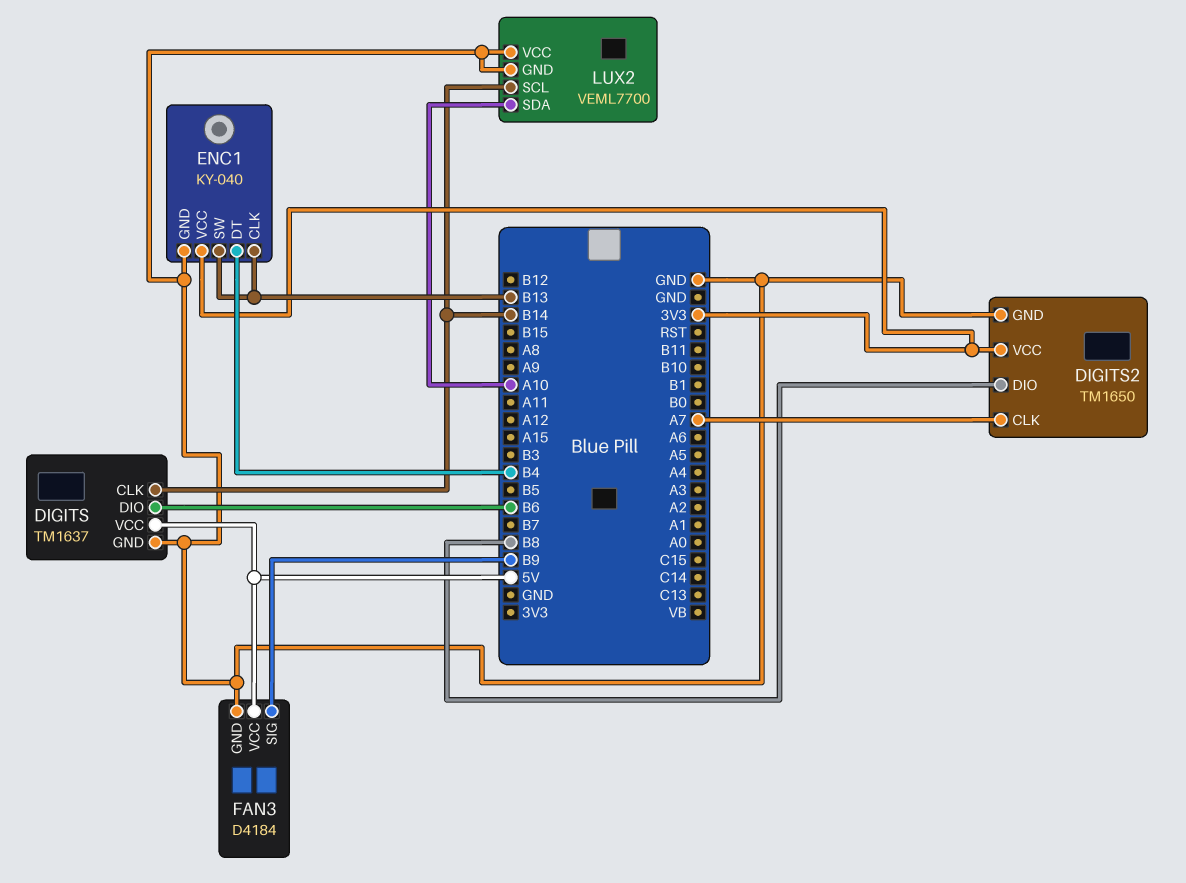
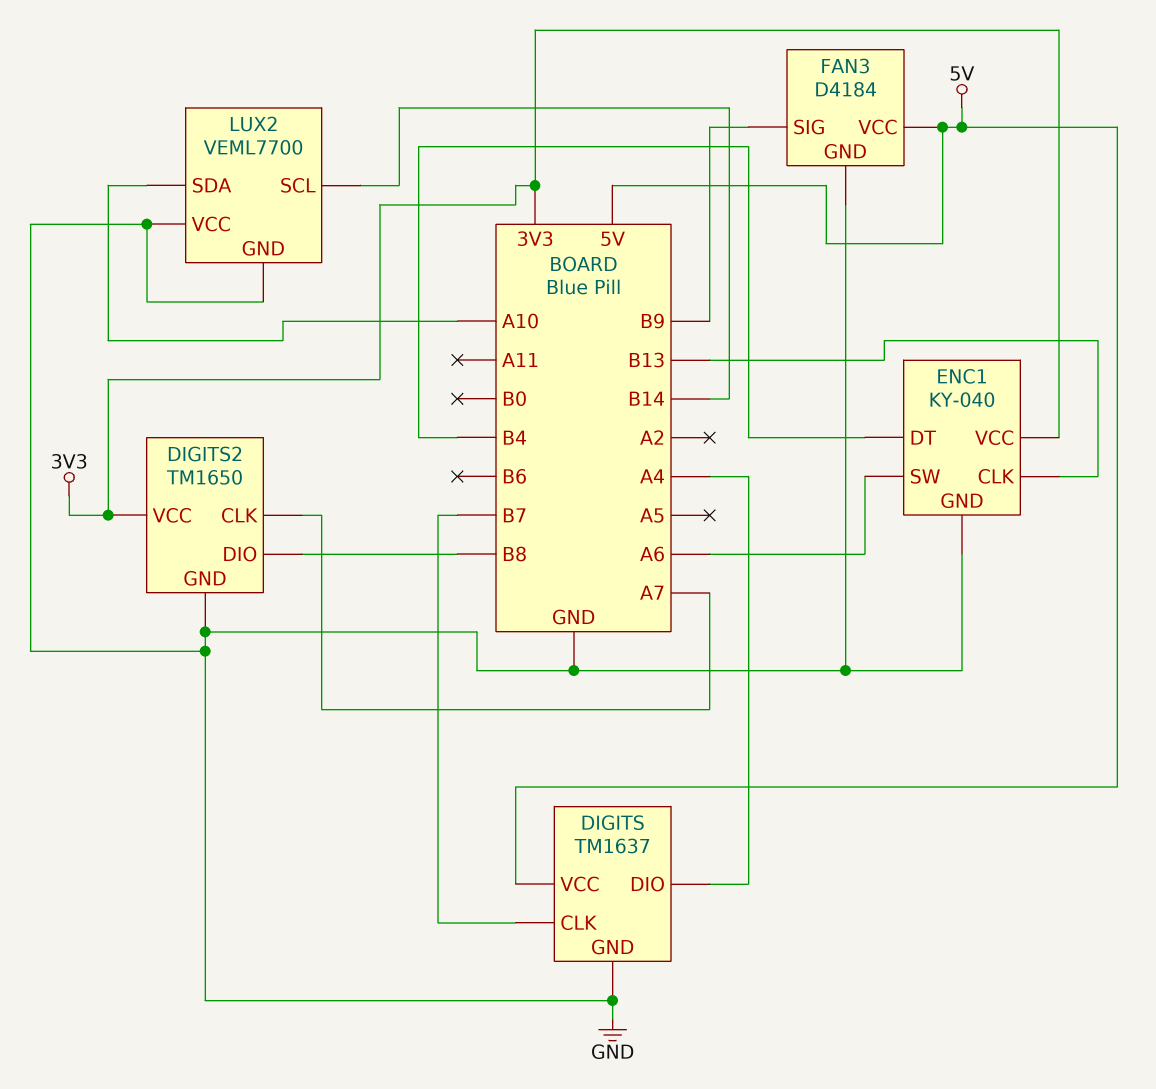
DIGITS pin CLK: B14 -> B7
DIGITS pin DIO: B6 -> A4
ENC1 pin SW: B13 -> A6

